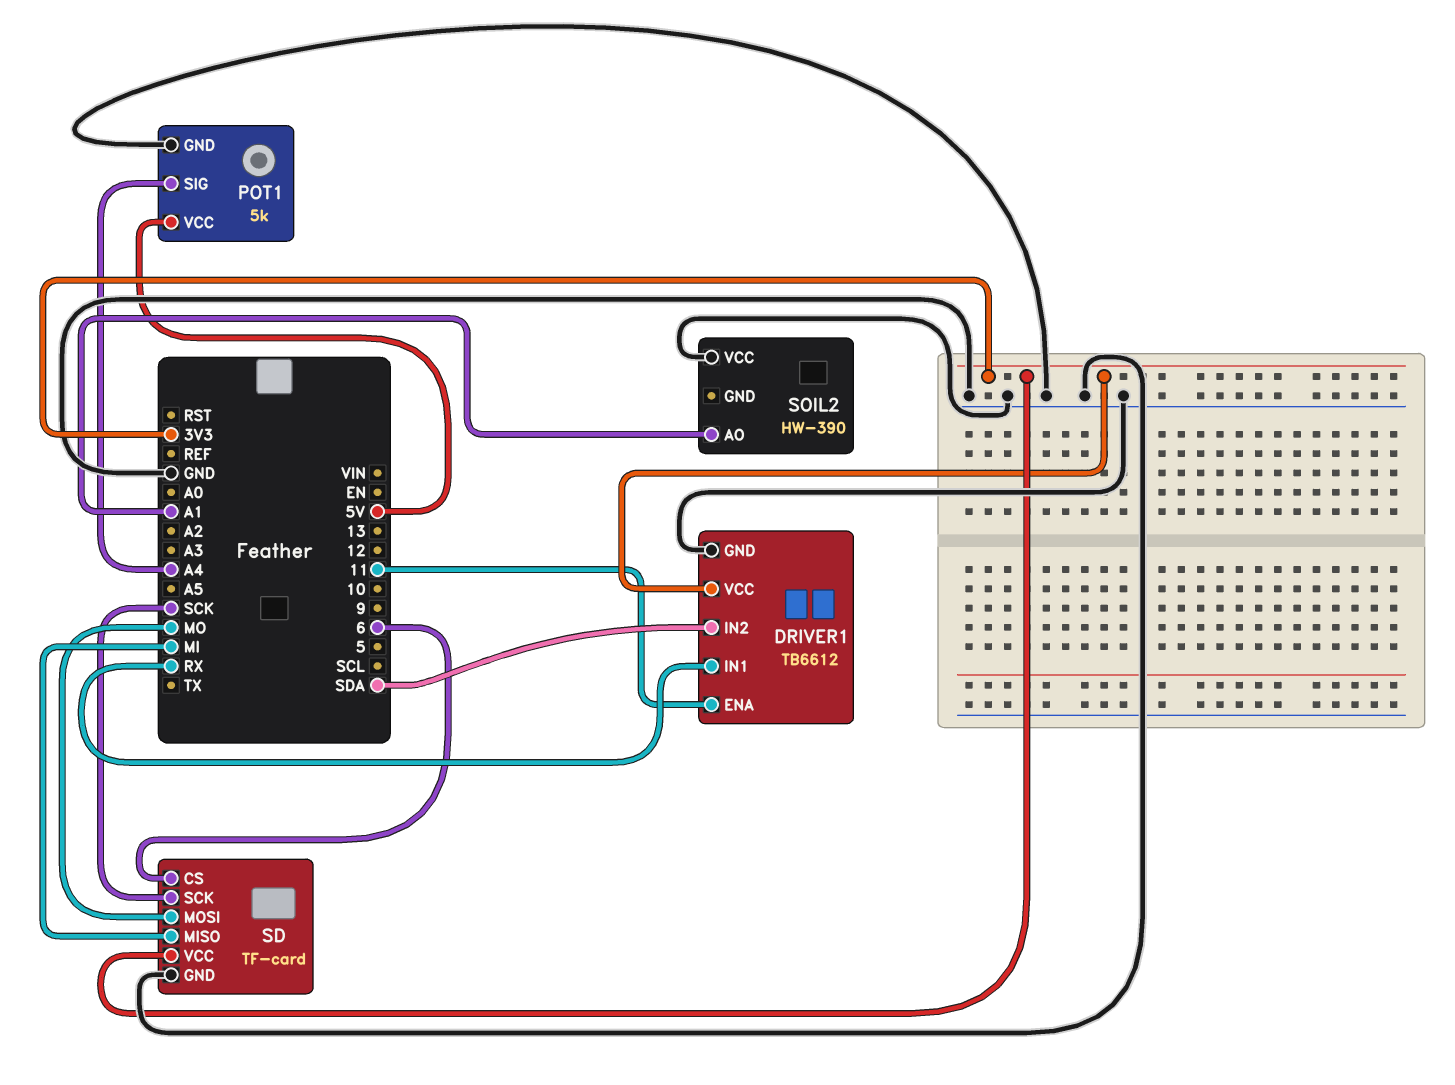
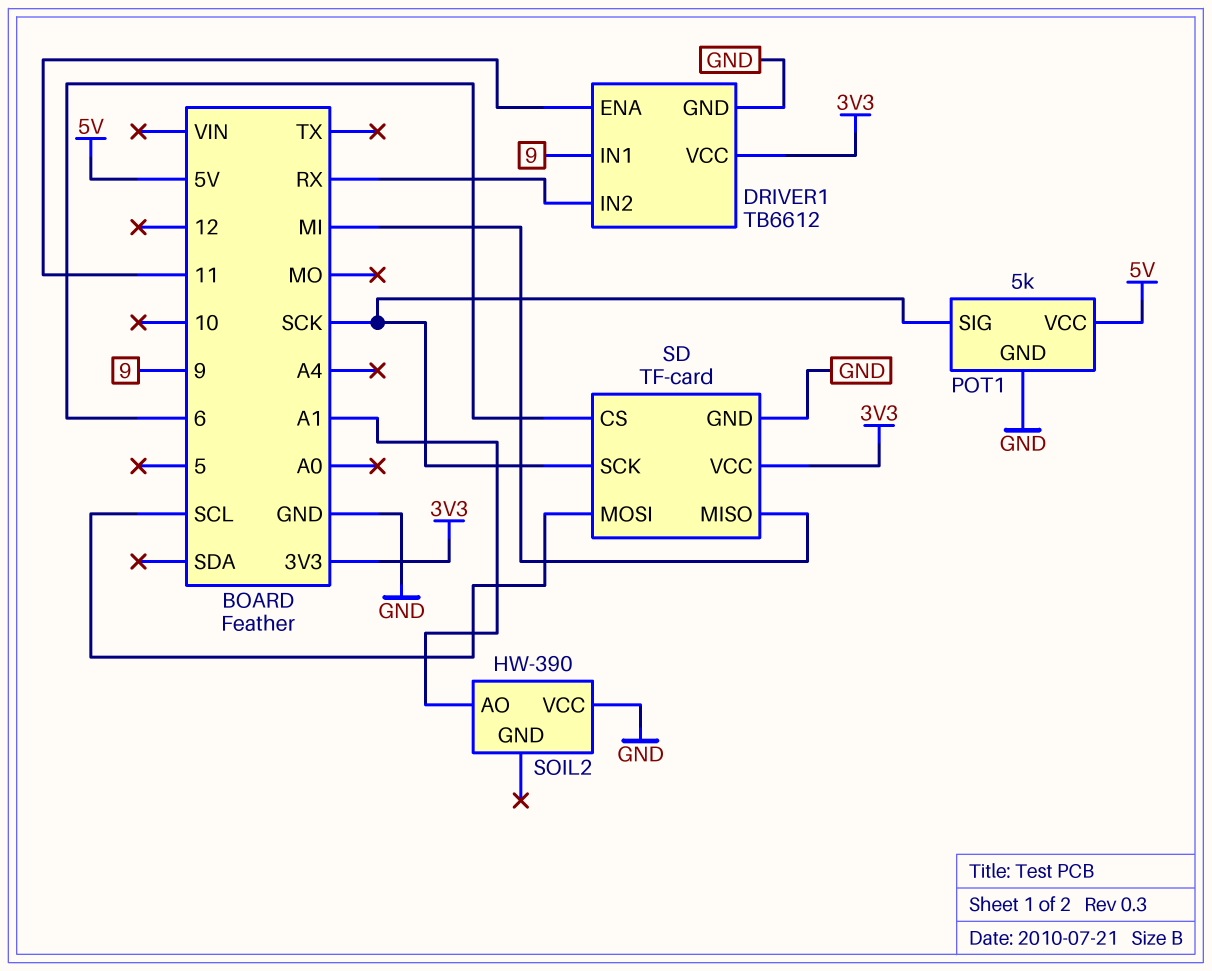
DRIVER1 pin IN1: RX -> 9
DRIVER1 pin IN2: SDA -> RX
POT1 pin SIG: A4 -> SCK
SD pin MOSI: MO -> SCL

